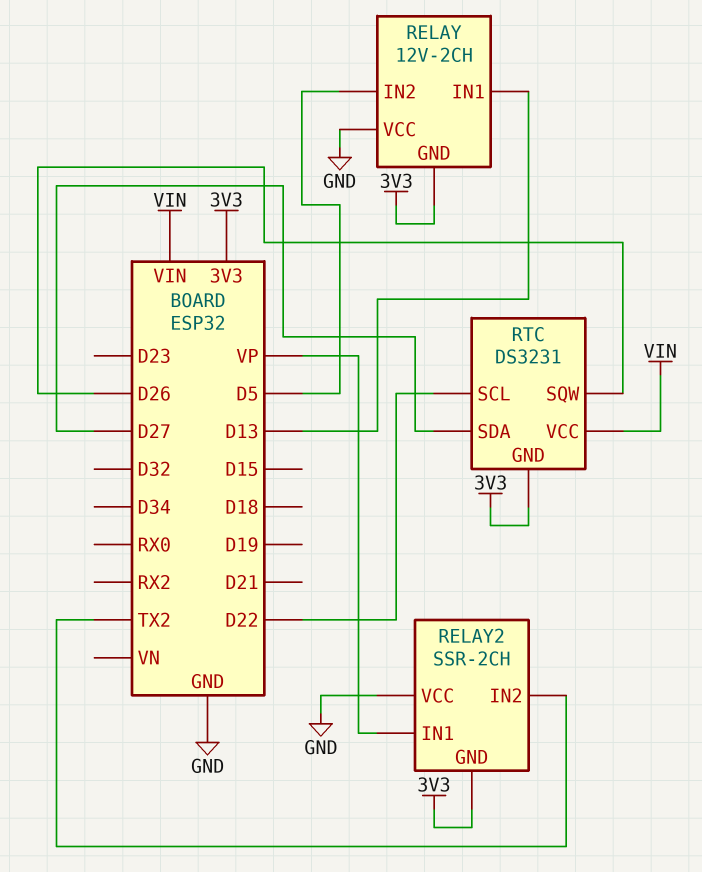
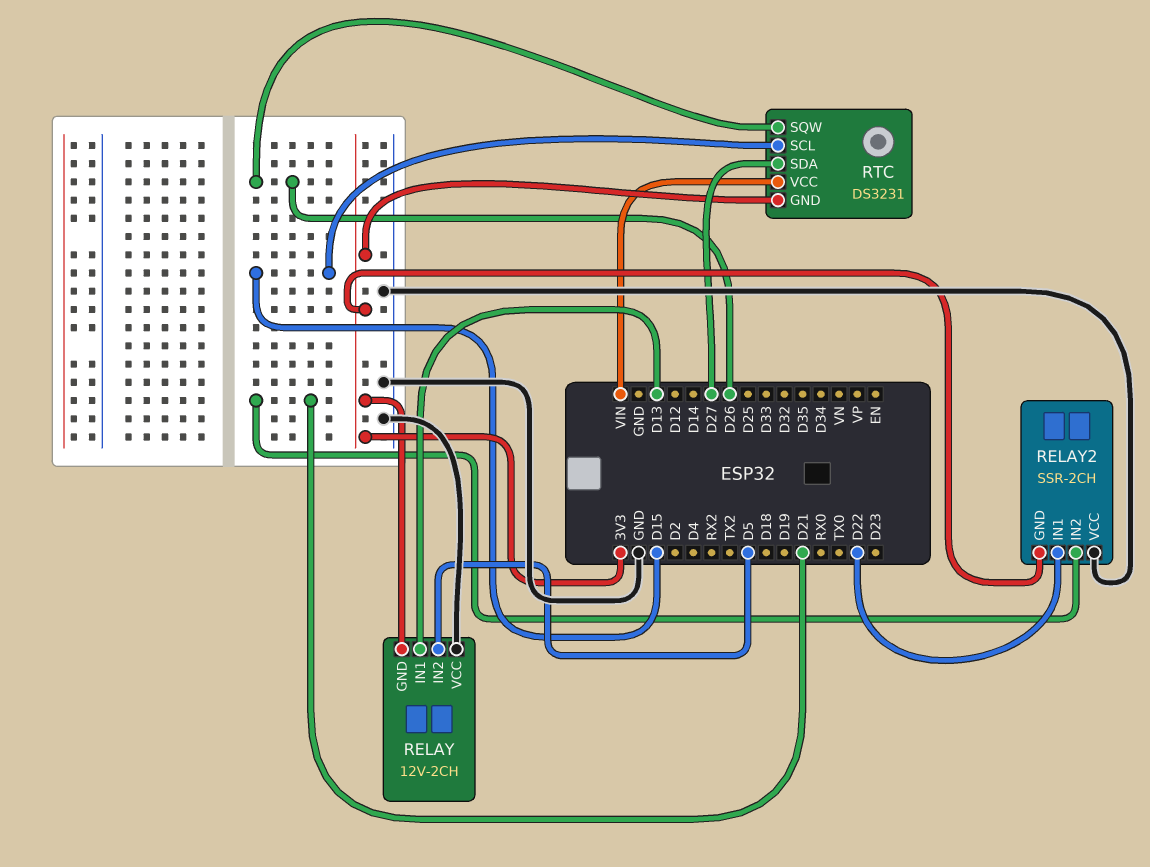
RELAY2 pin IN1: VP -> D22
RELAY2 pin IN2: TX2 -> D21
RTC pin SCL: D22 -> D15

